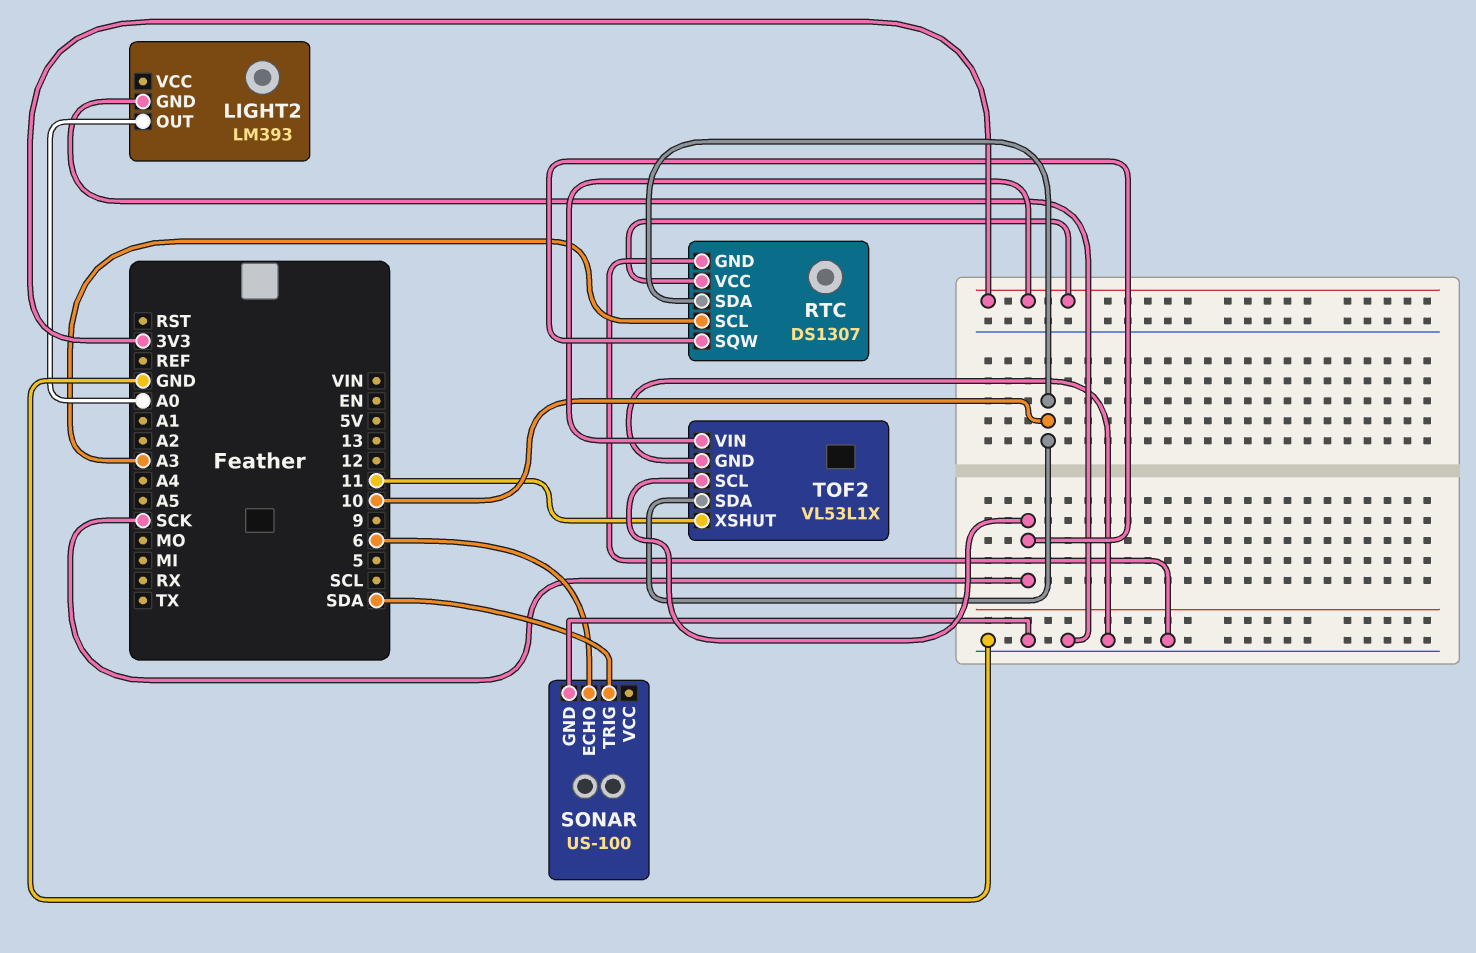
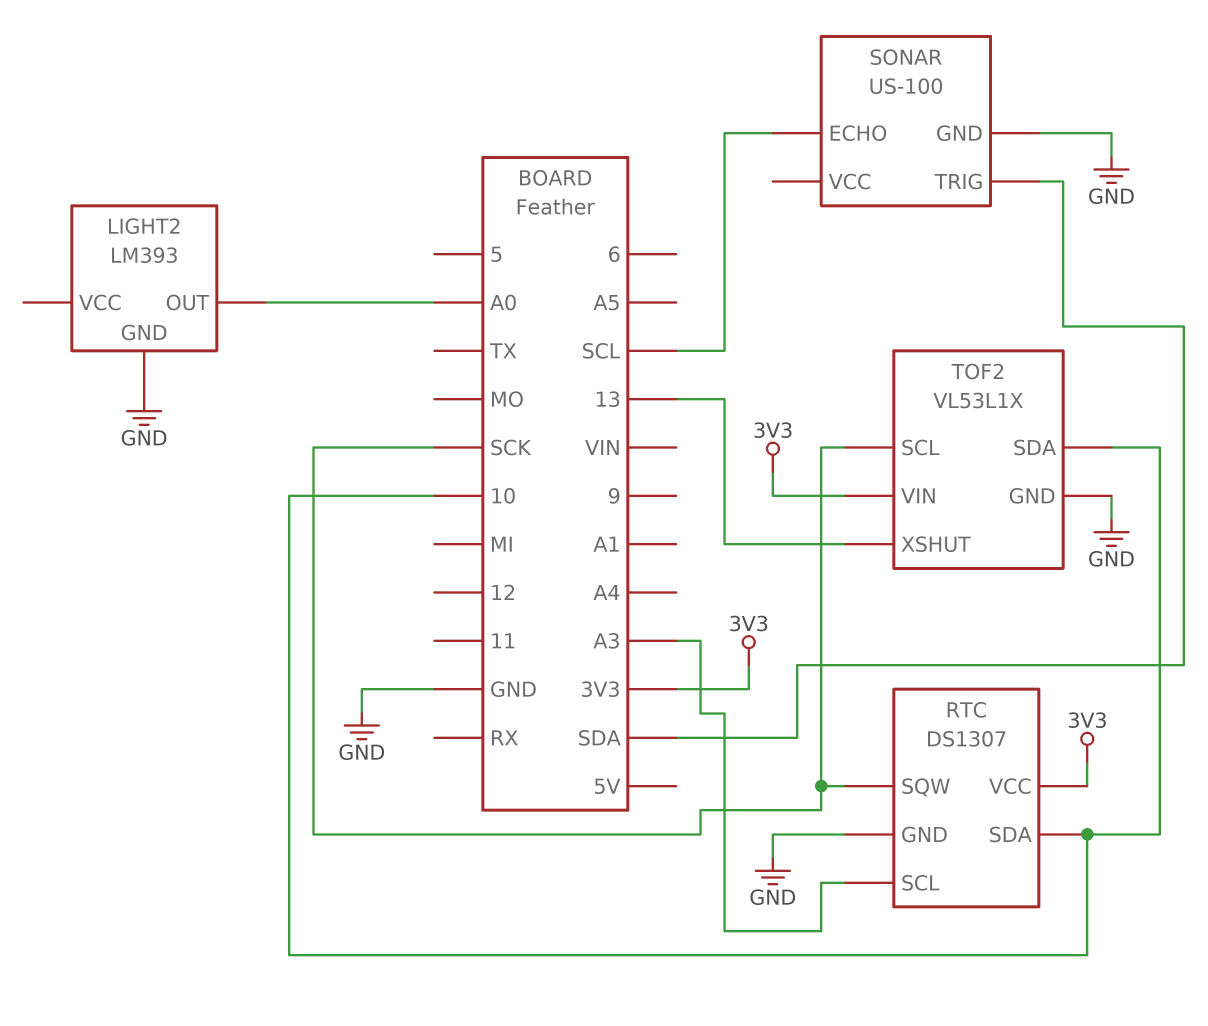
SONAR pin ECHO: 6 -> SCL
TOF2 pin XSHUT: 11 -> 13

